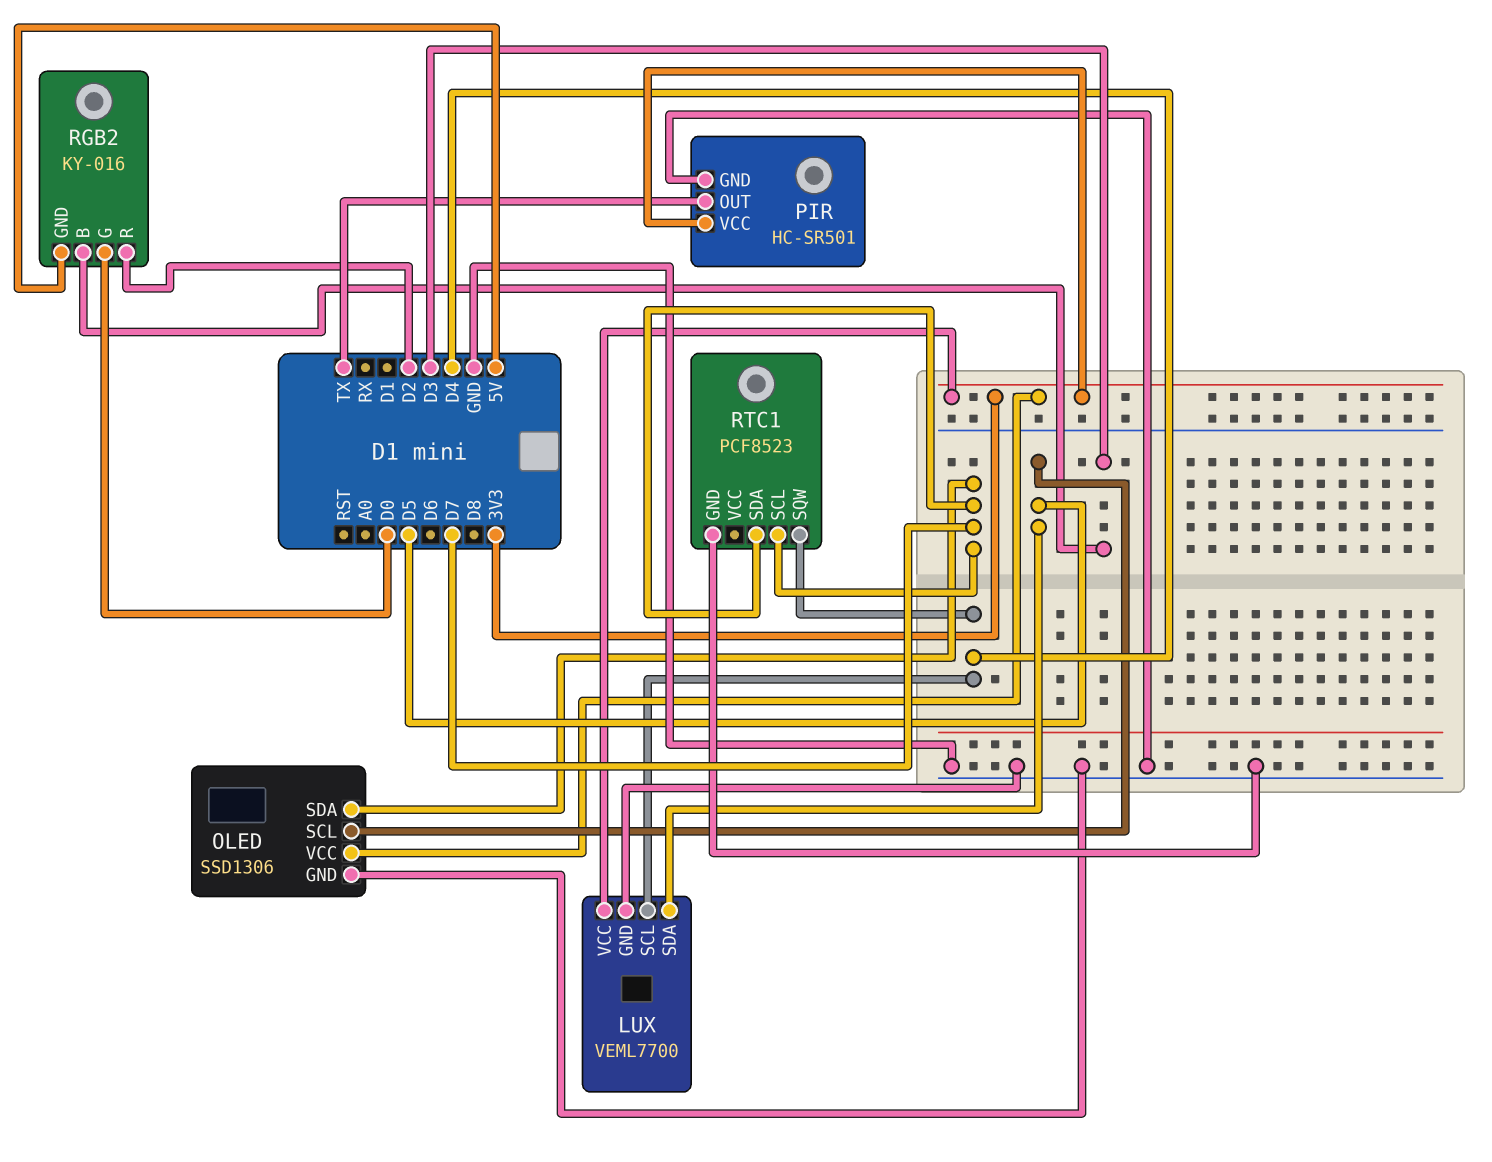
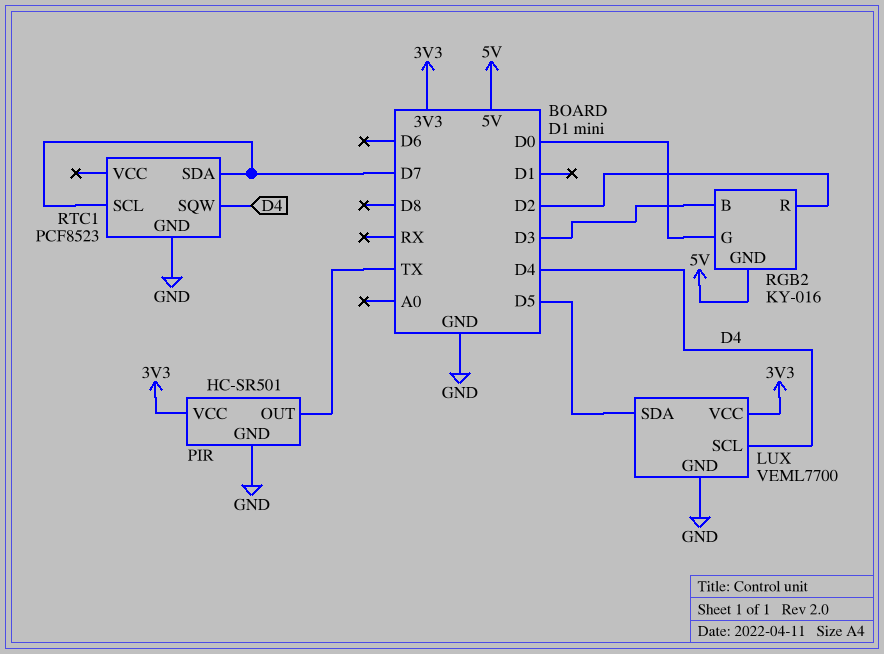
OLED: SSD1306 -> none
OLED pin GND: GND -> none
OLED pin SCL: D5 -> none
OLED pin SDA: D7 -> none
OLED pin VCC: 3V3 -> none

